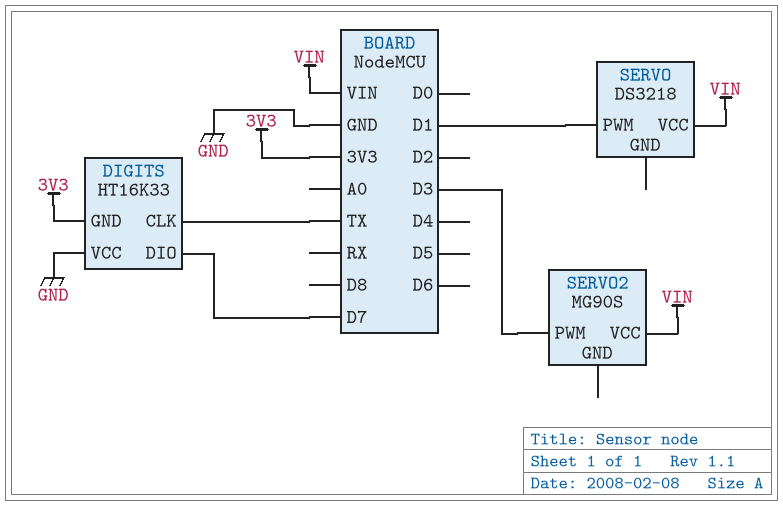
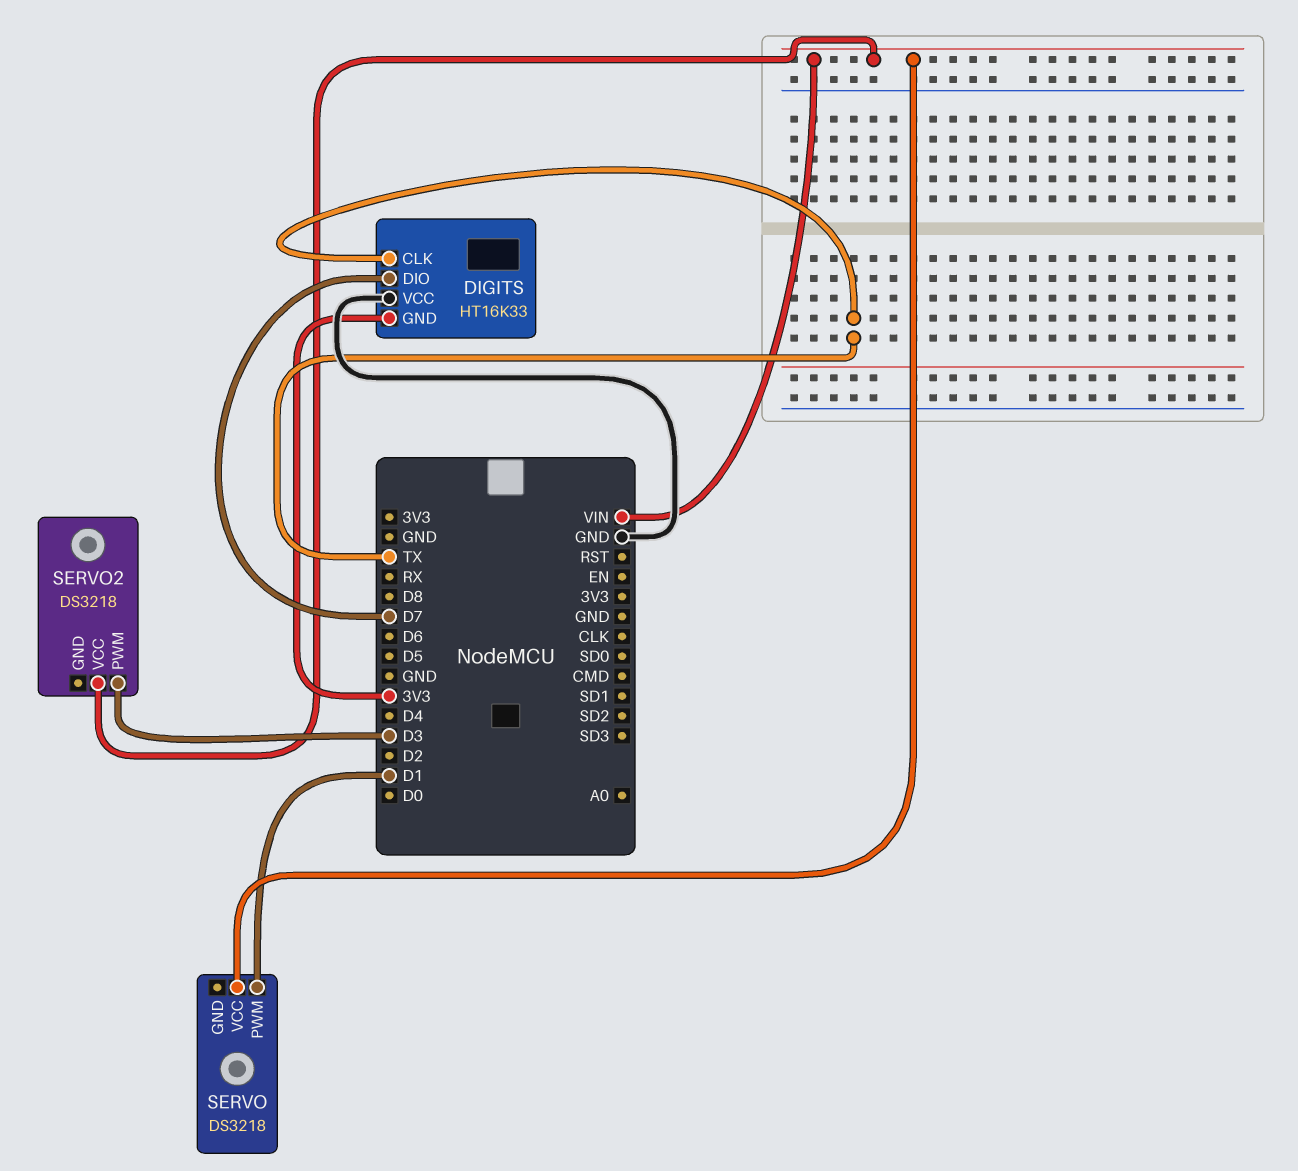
SERVO2: MG90S -> DS3218

